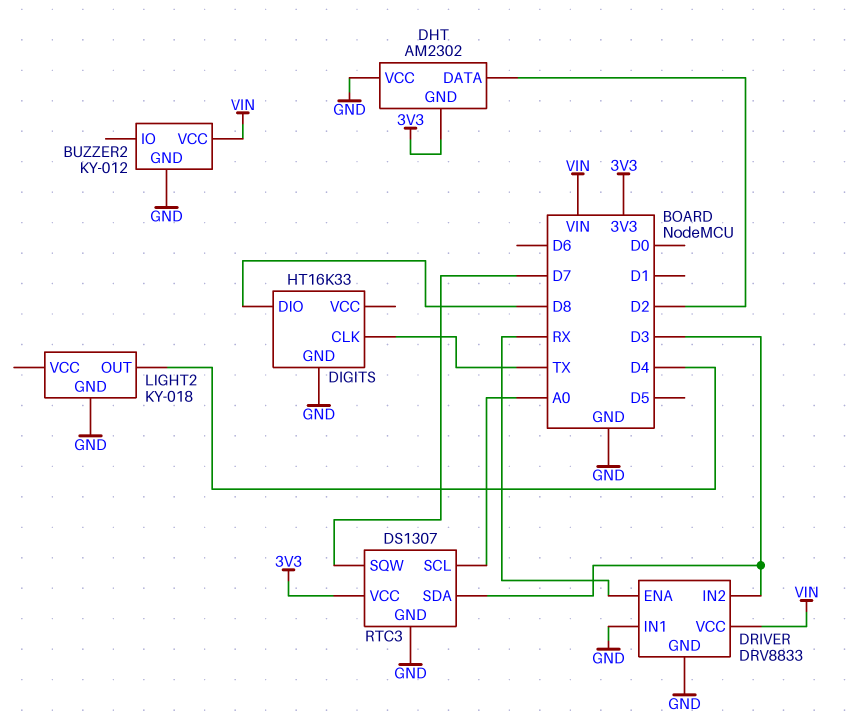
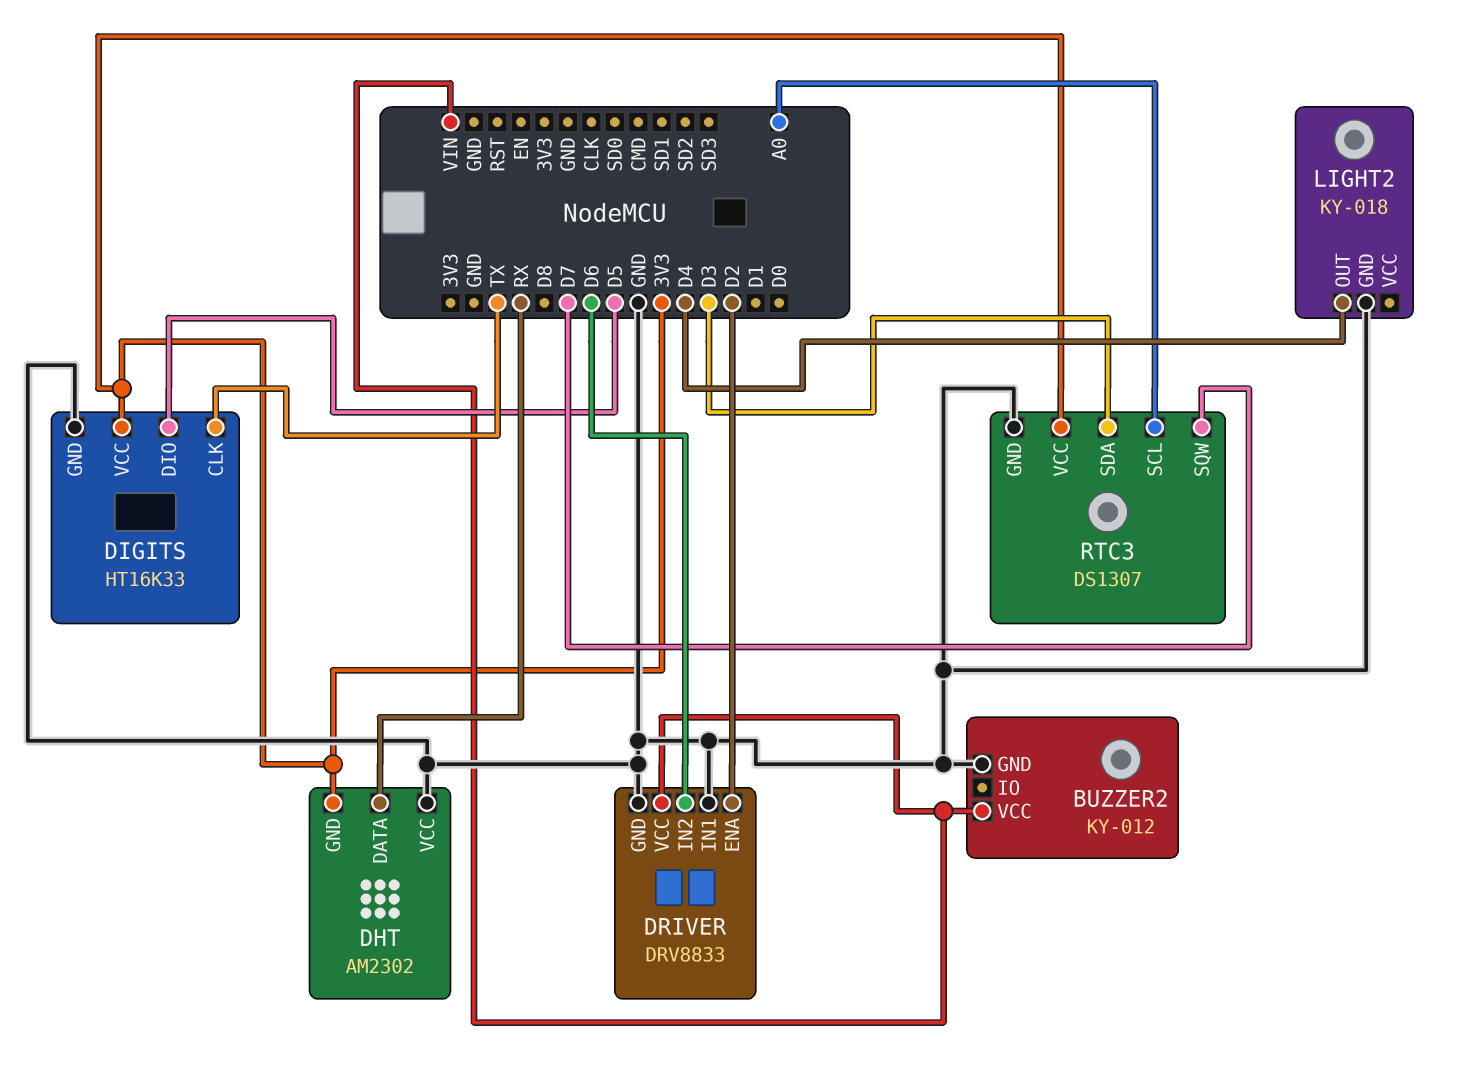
DHT pin DATA: D2 -> RX
DIGITS pin DIO: D8 -> D5
DIGITS pin VCC: none -> 3V3
DRIVER pin ENA: RX -> D2
DRIVER pin IN2: D3 -> D6

